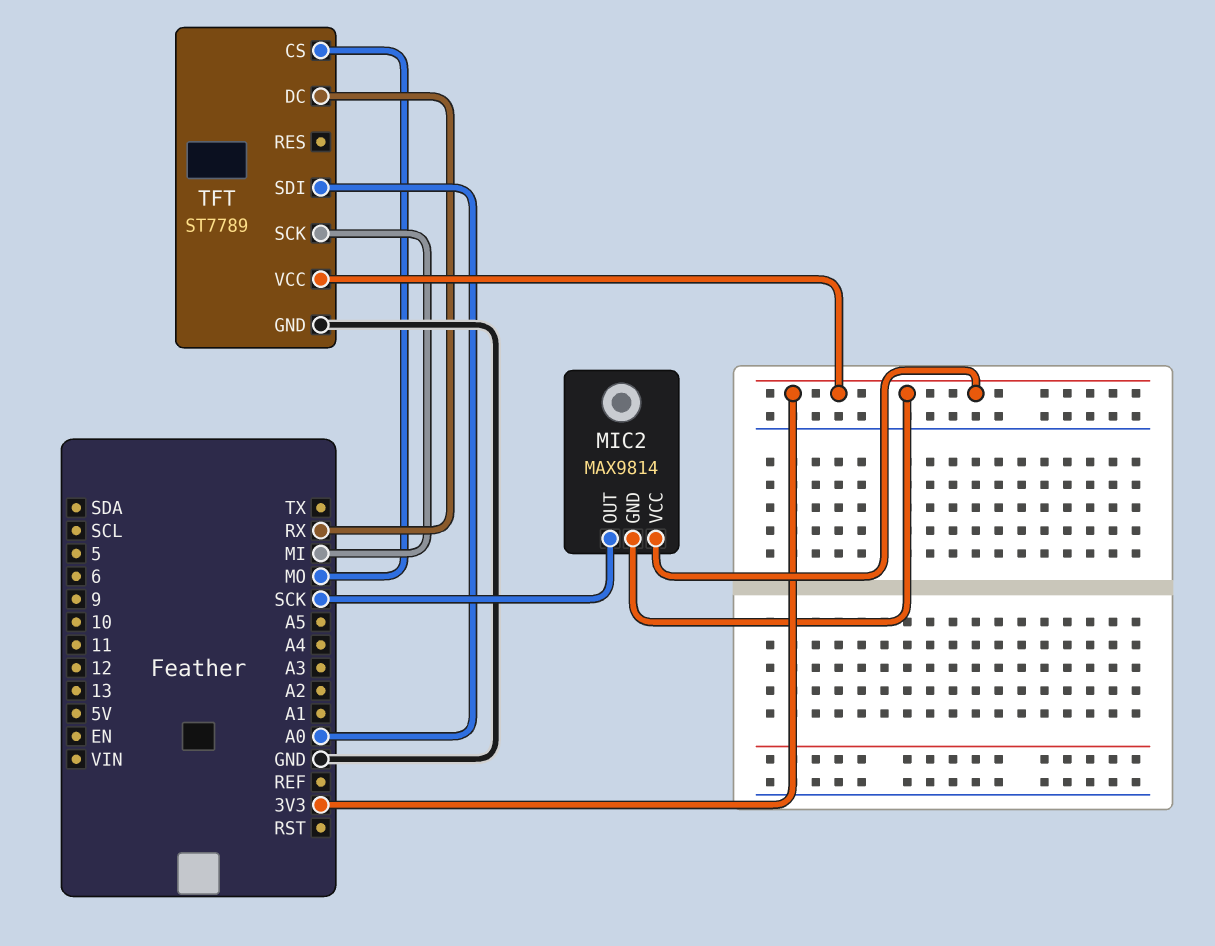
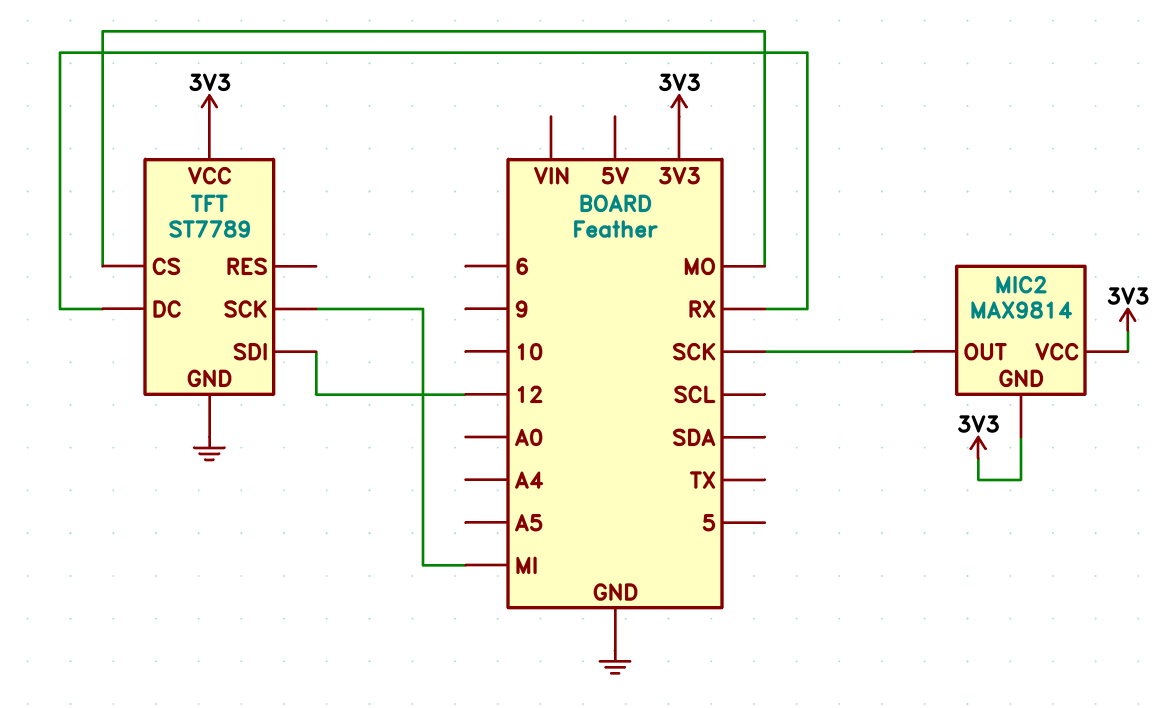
TFT pin SDI: A0 -> 12

